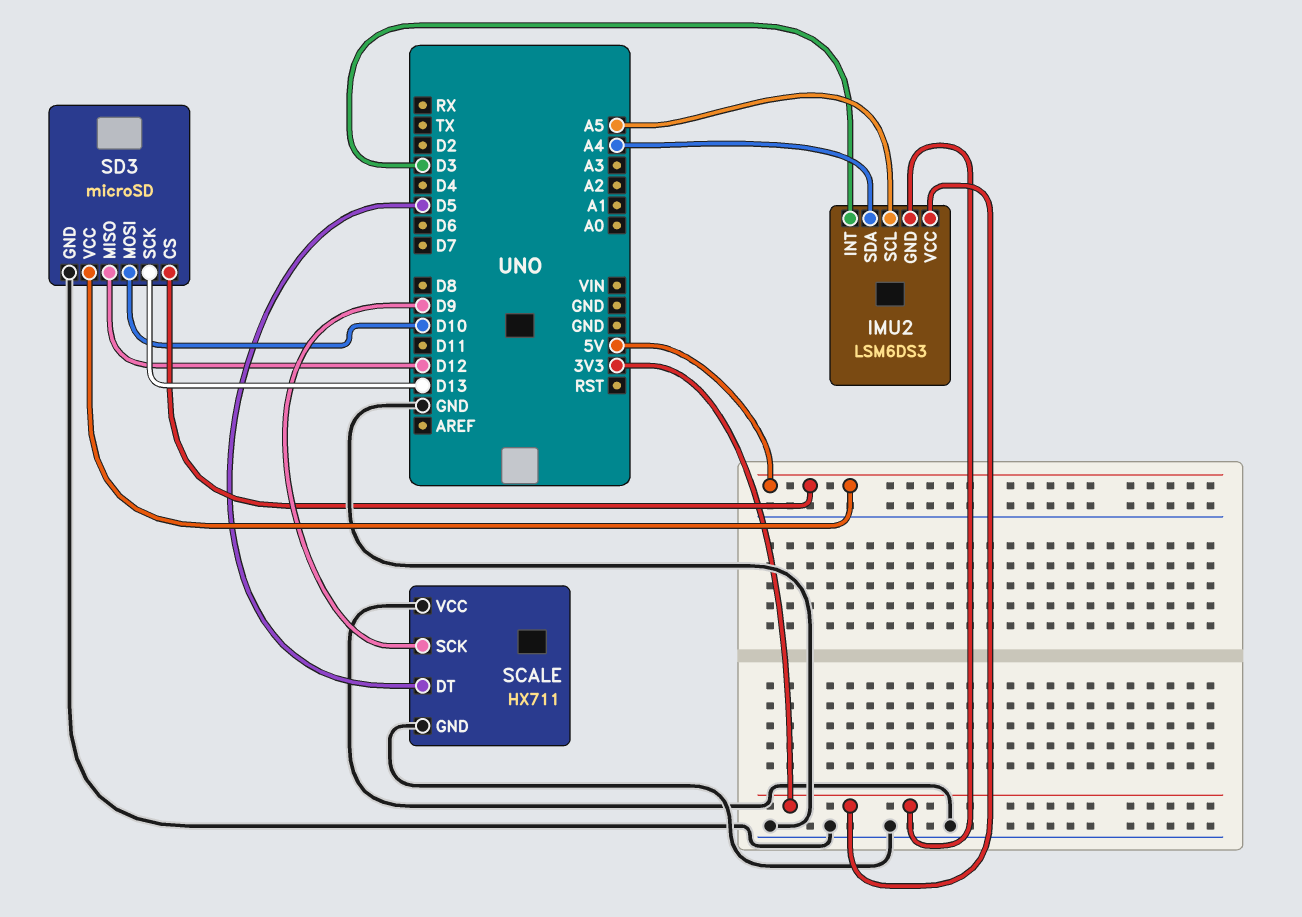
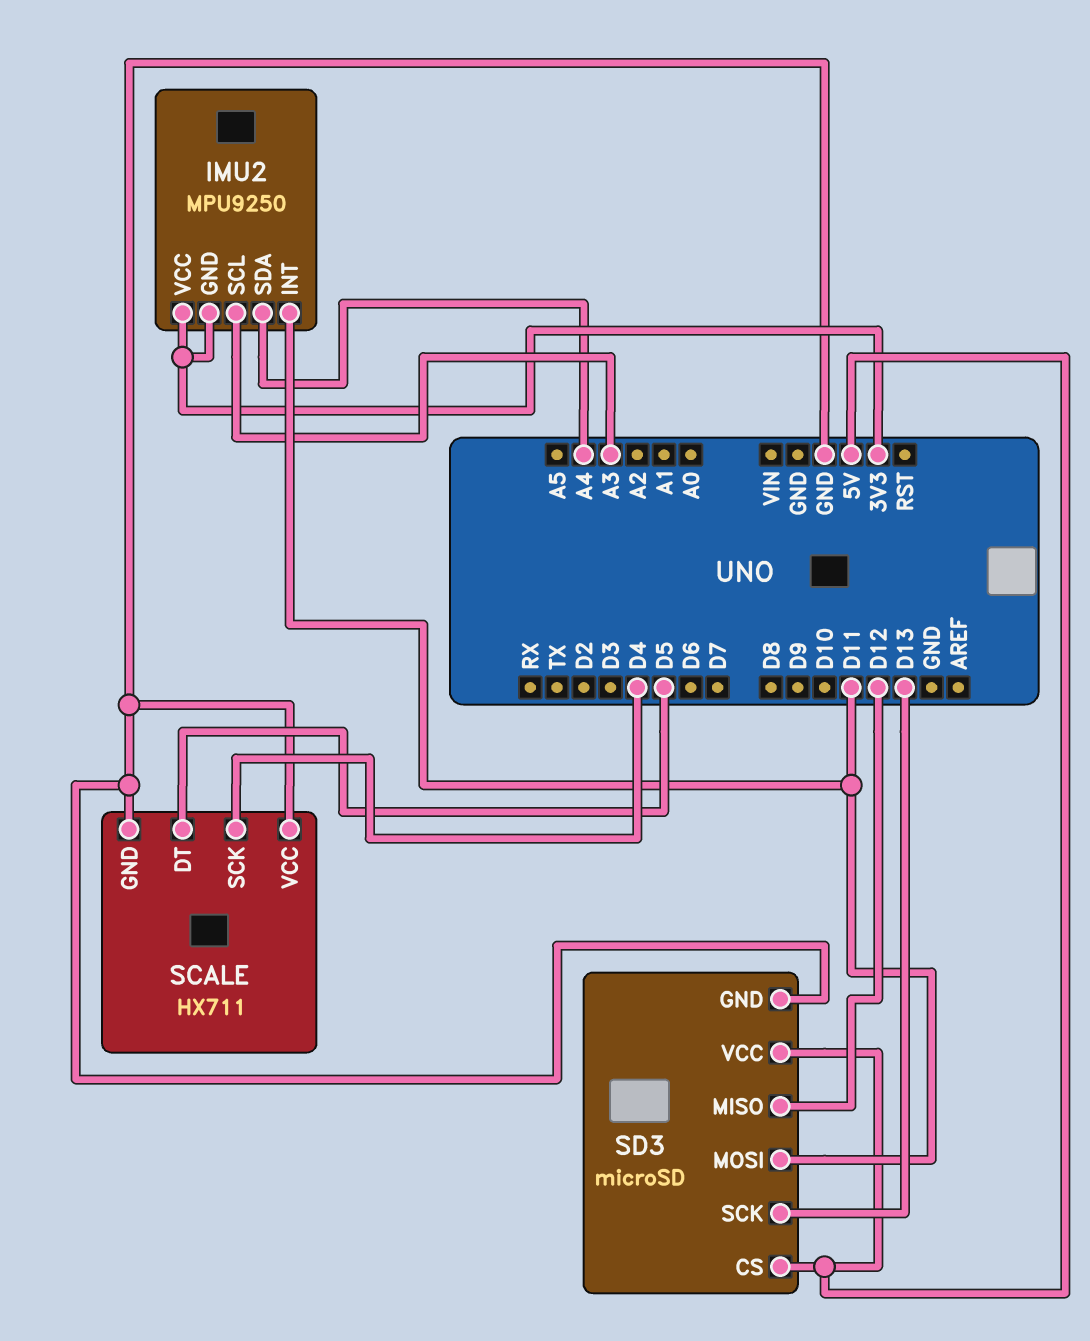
IMU2: LSM6DS3 -> MPU9250
IMU2 pin INT: D3 -> D11
IMU2 pin SCL: A5 -> A3
SCALE pin SCK: D9 -> D4
SD3 pin MOSI: D10 -> D11

